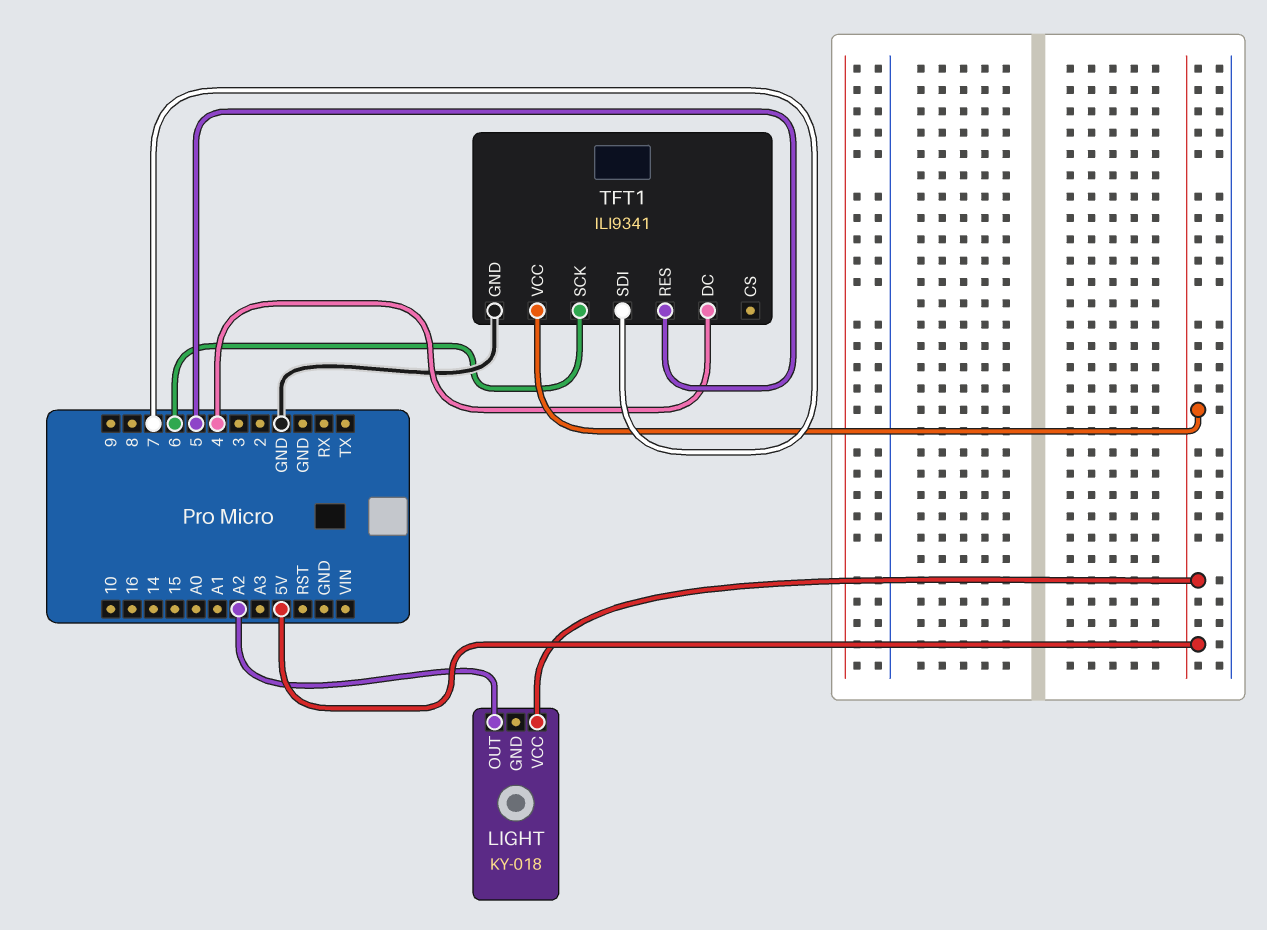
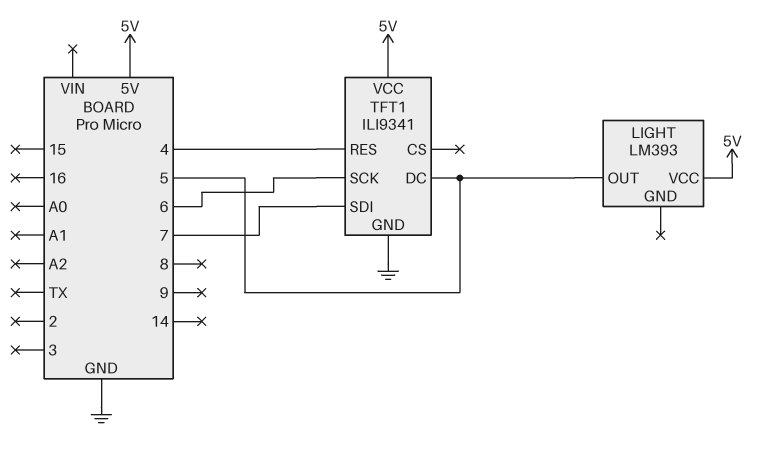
LIGHT: KY-018 -> LM393
LIGHT pin OUT: A2 -> 5
TFT1 pin DC: 4 -> 5
TFT1 pin RES: 5 -> 4

